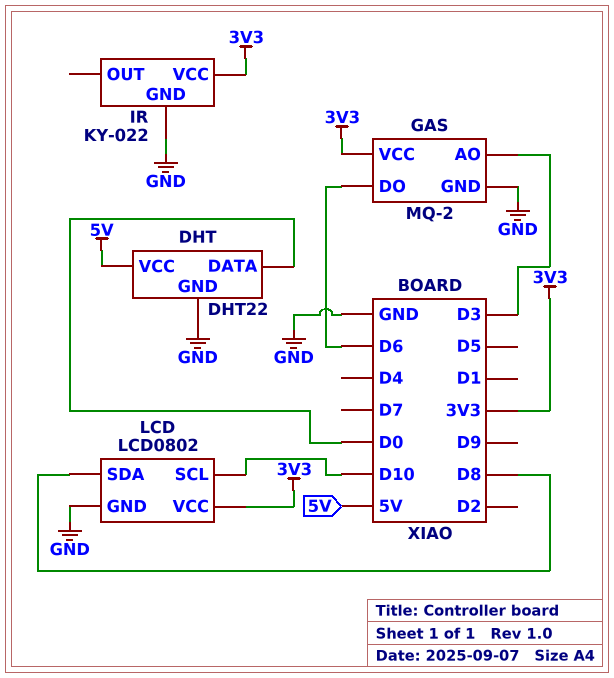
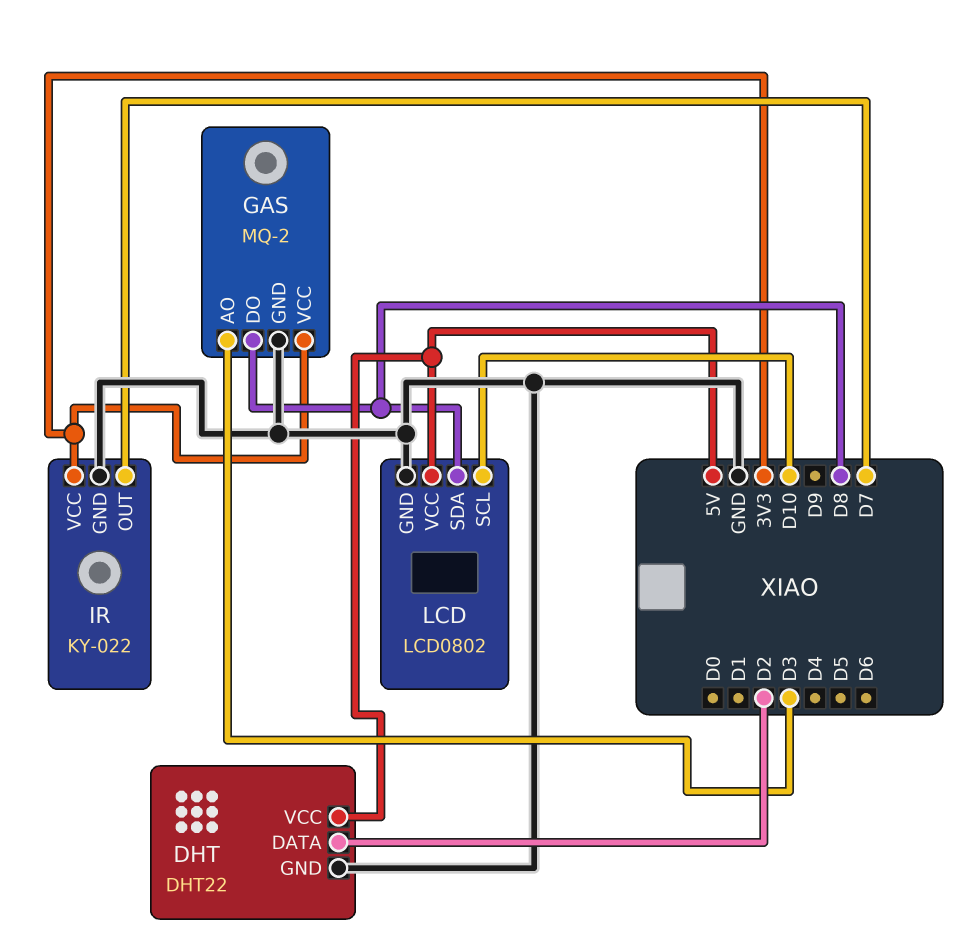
DHT pin DATA: D0 -> D2
GAS pin DO: D6 -> D8
IR pin OUT: none -> D7
LCD pin VCC: 3V3 -> 5V

